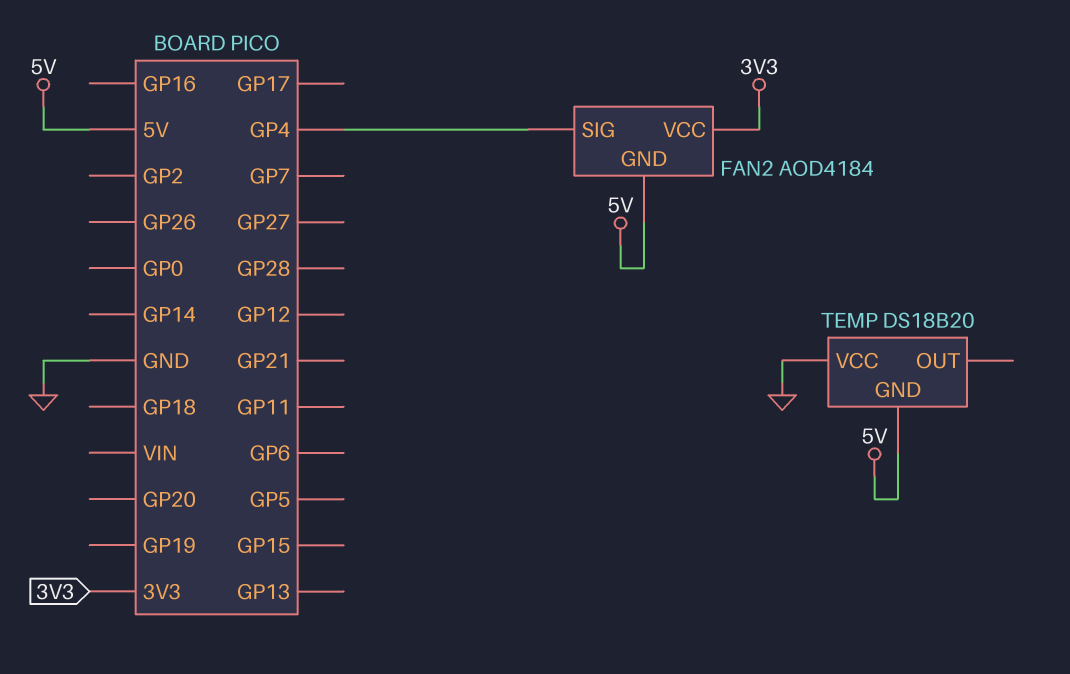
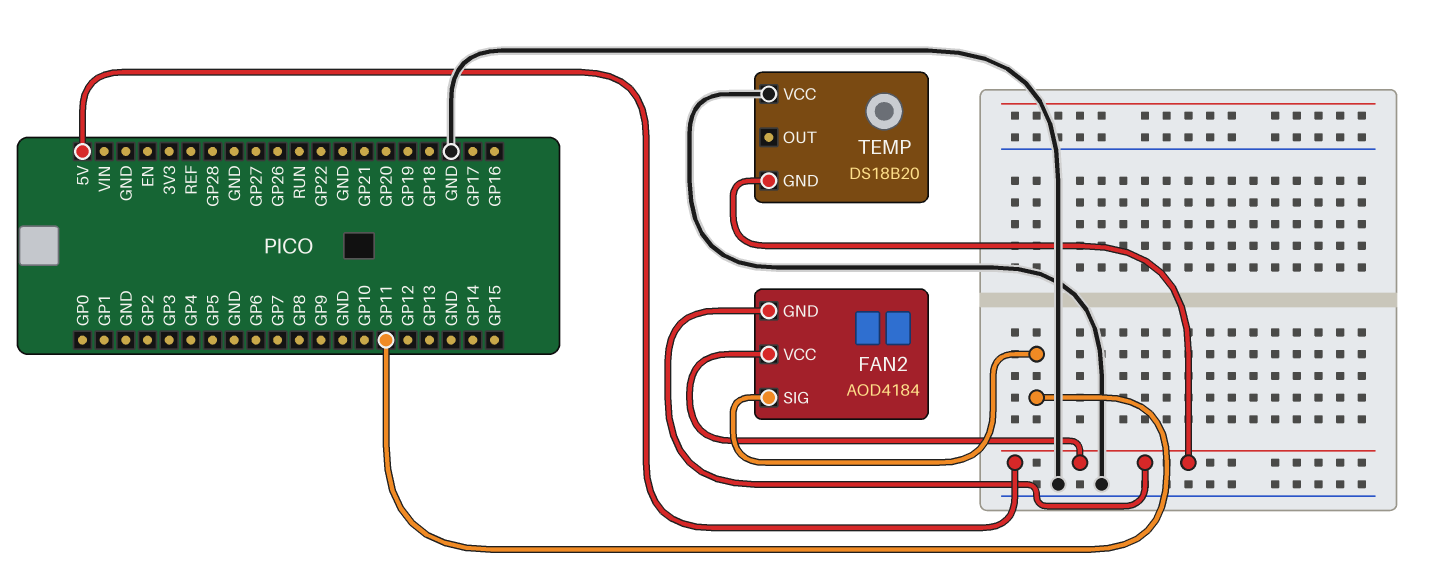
FAN2 pin SIG: GP4 -> GP11
FAN2 pin VCC: 3V3 -> 5V

